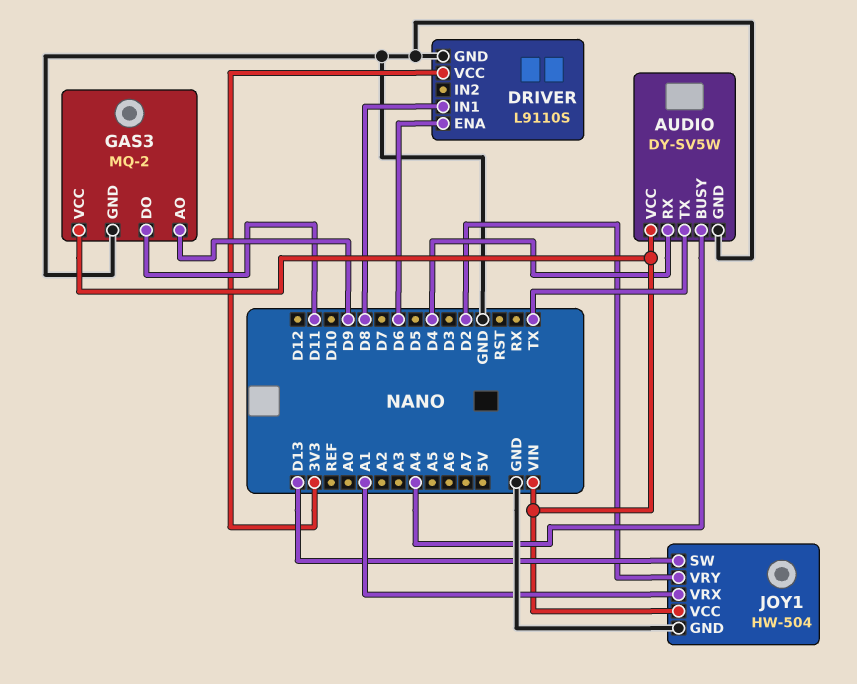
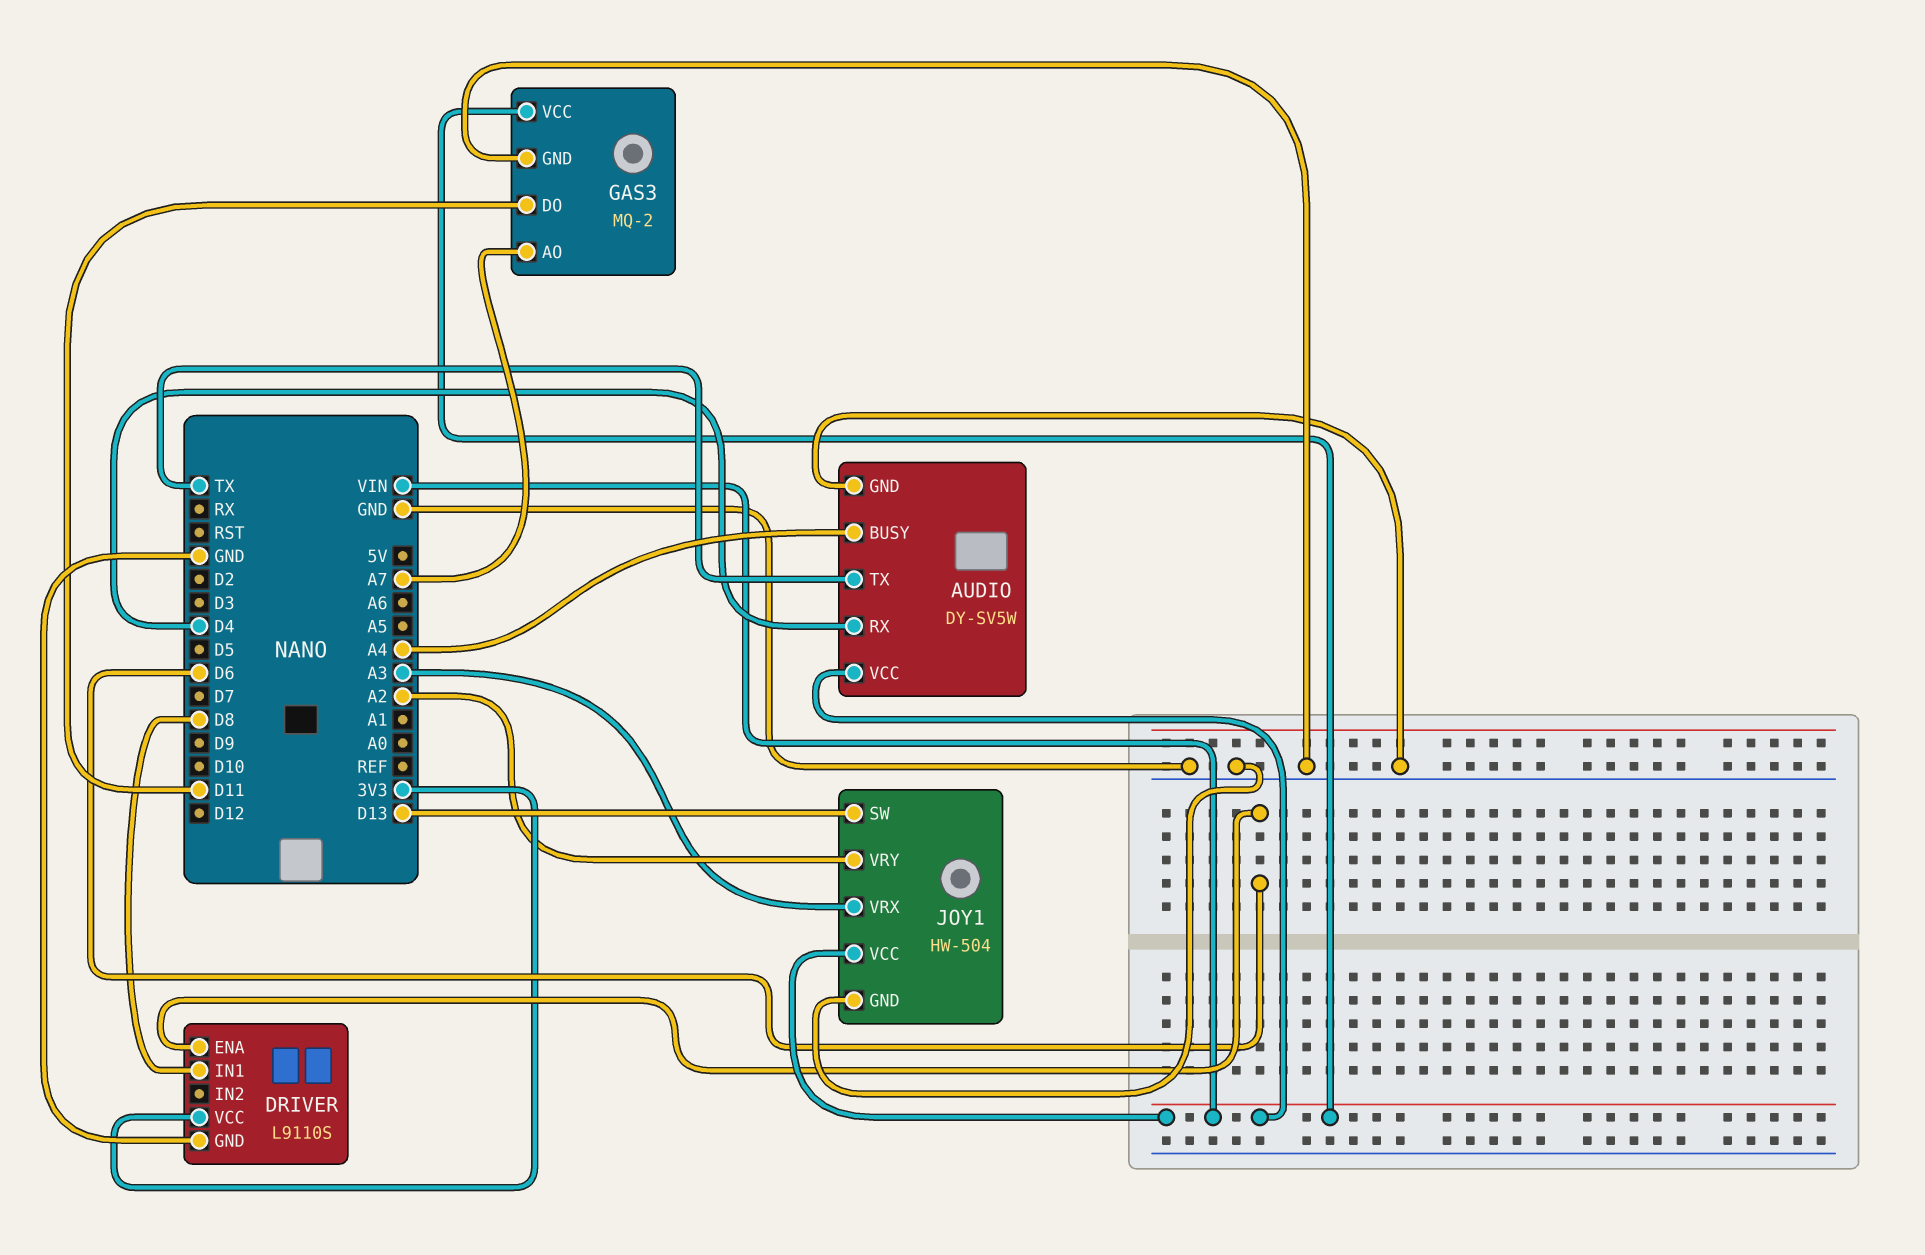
GAS3 pin AO: D9 -> A7
JOY1 pin VRX: A1 -> A3
JOY1 pin VRY: D2 -> A2

